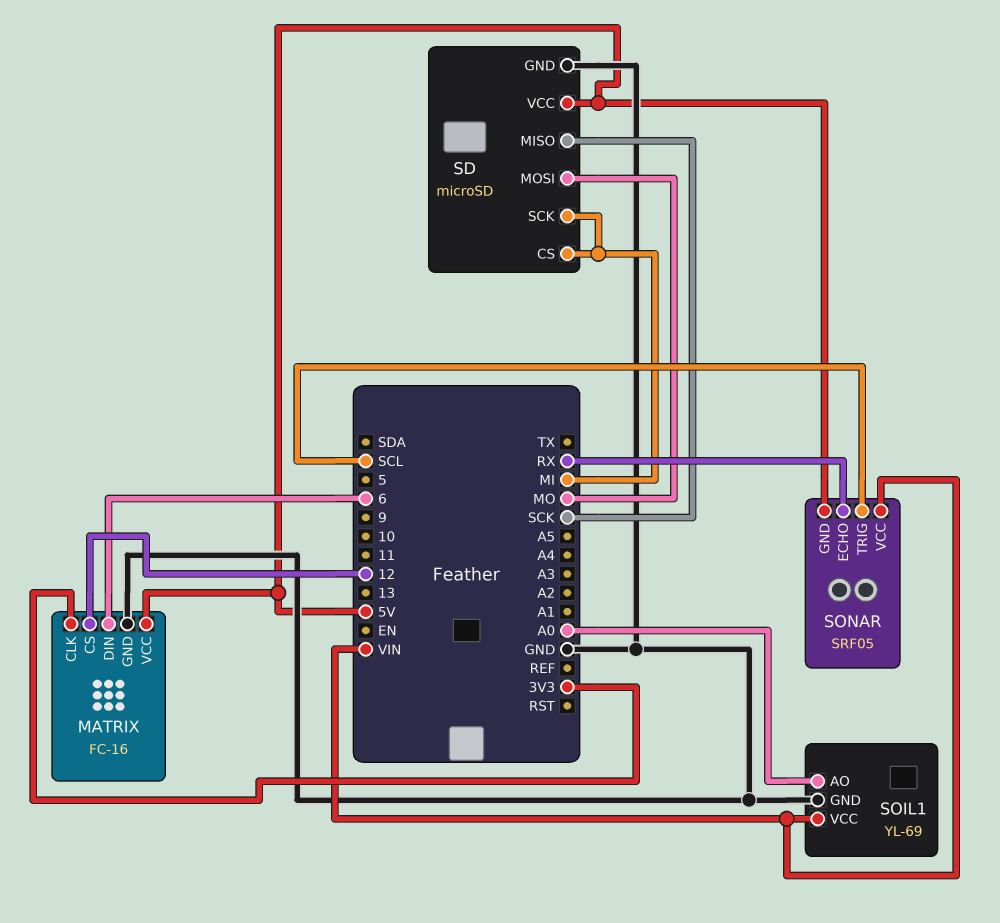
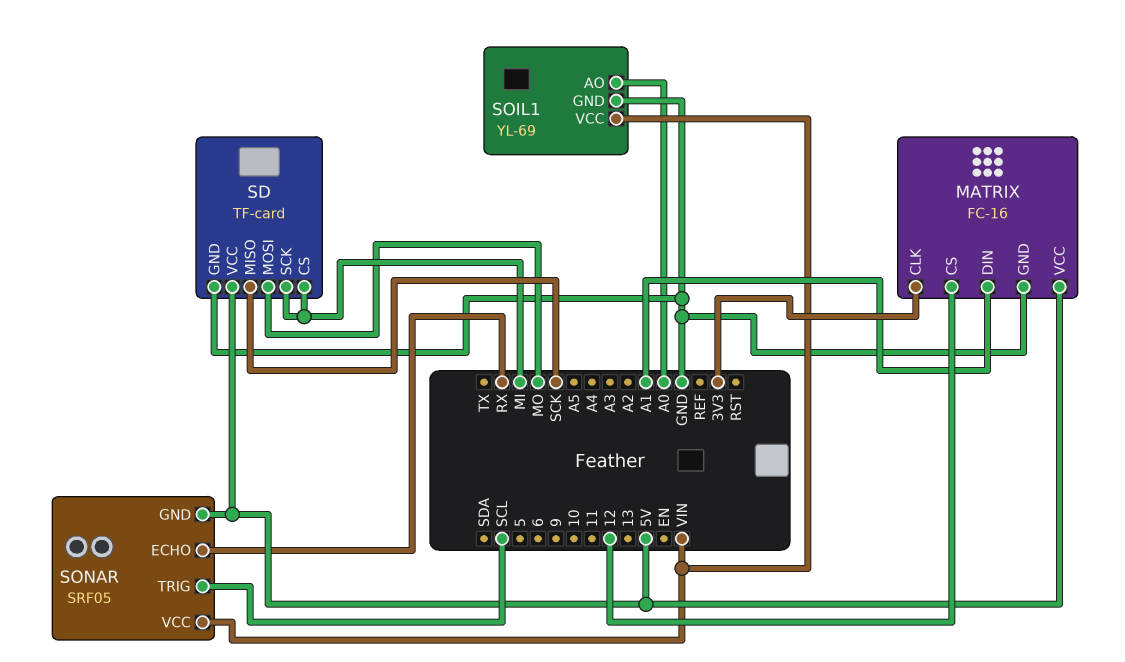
MATRIX pin DIN: 6 -> A1
SD: microSD -> TF-card

